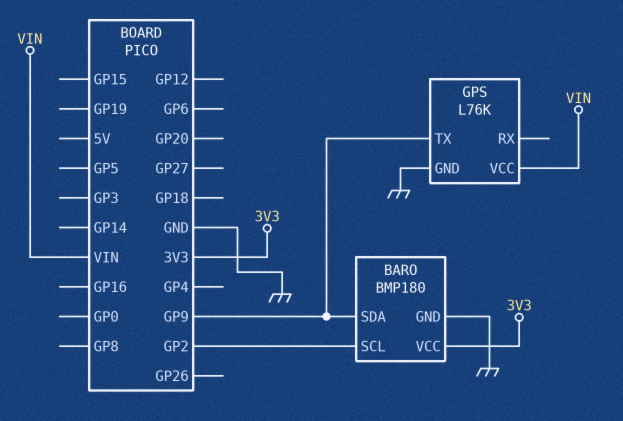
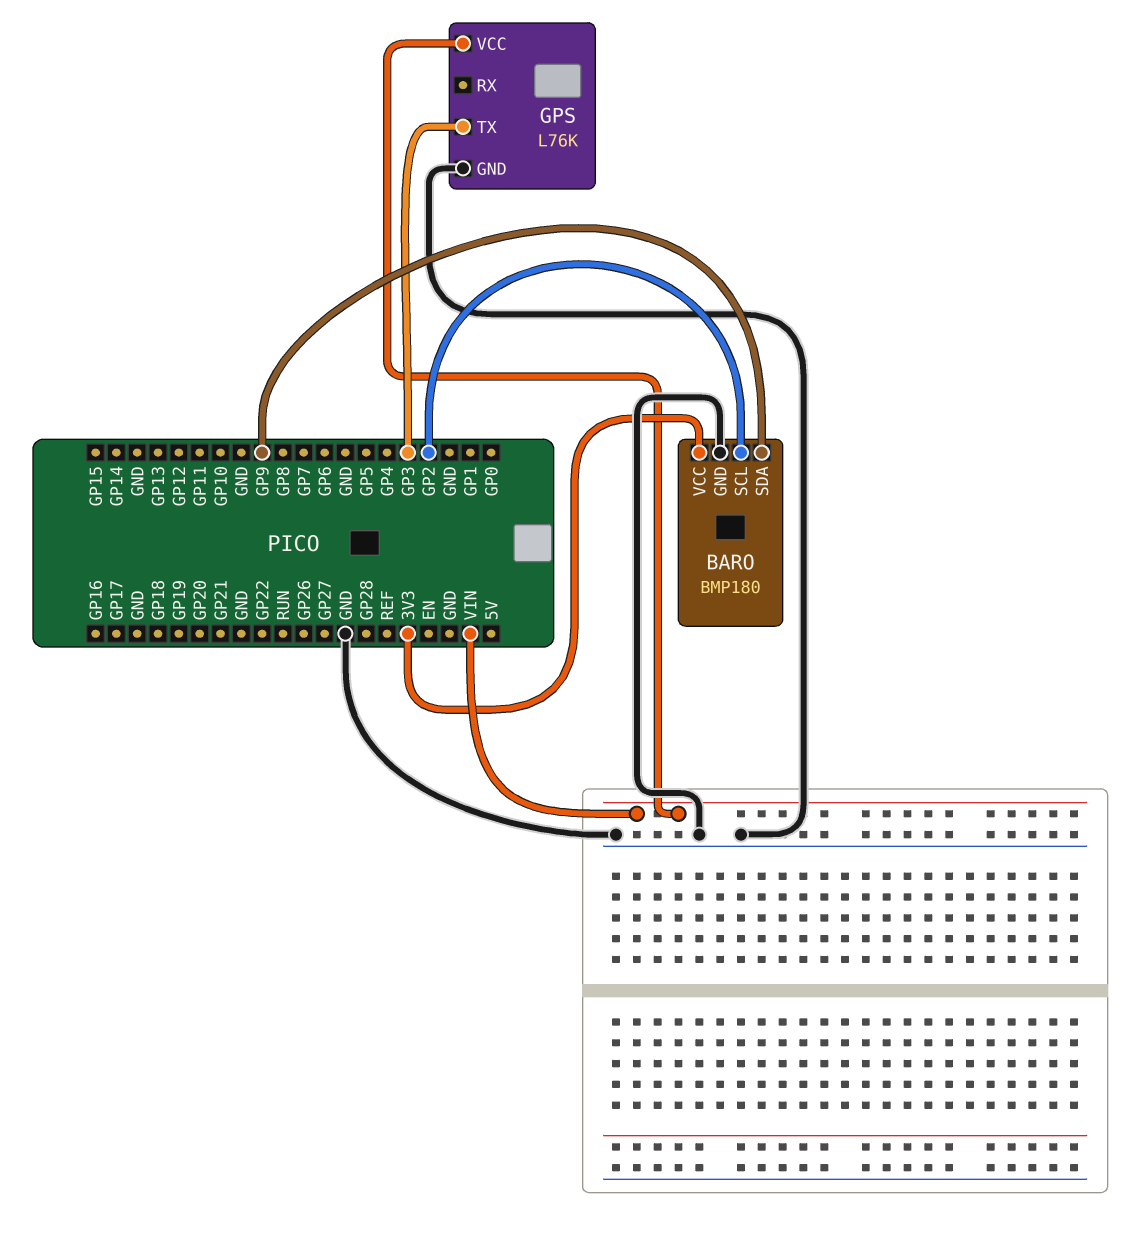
GPS pin TX: GP9 -> GP3

